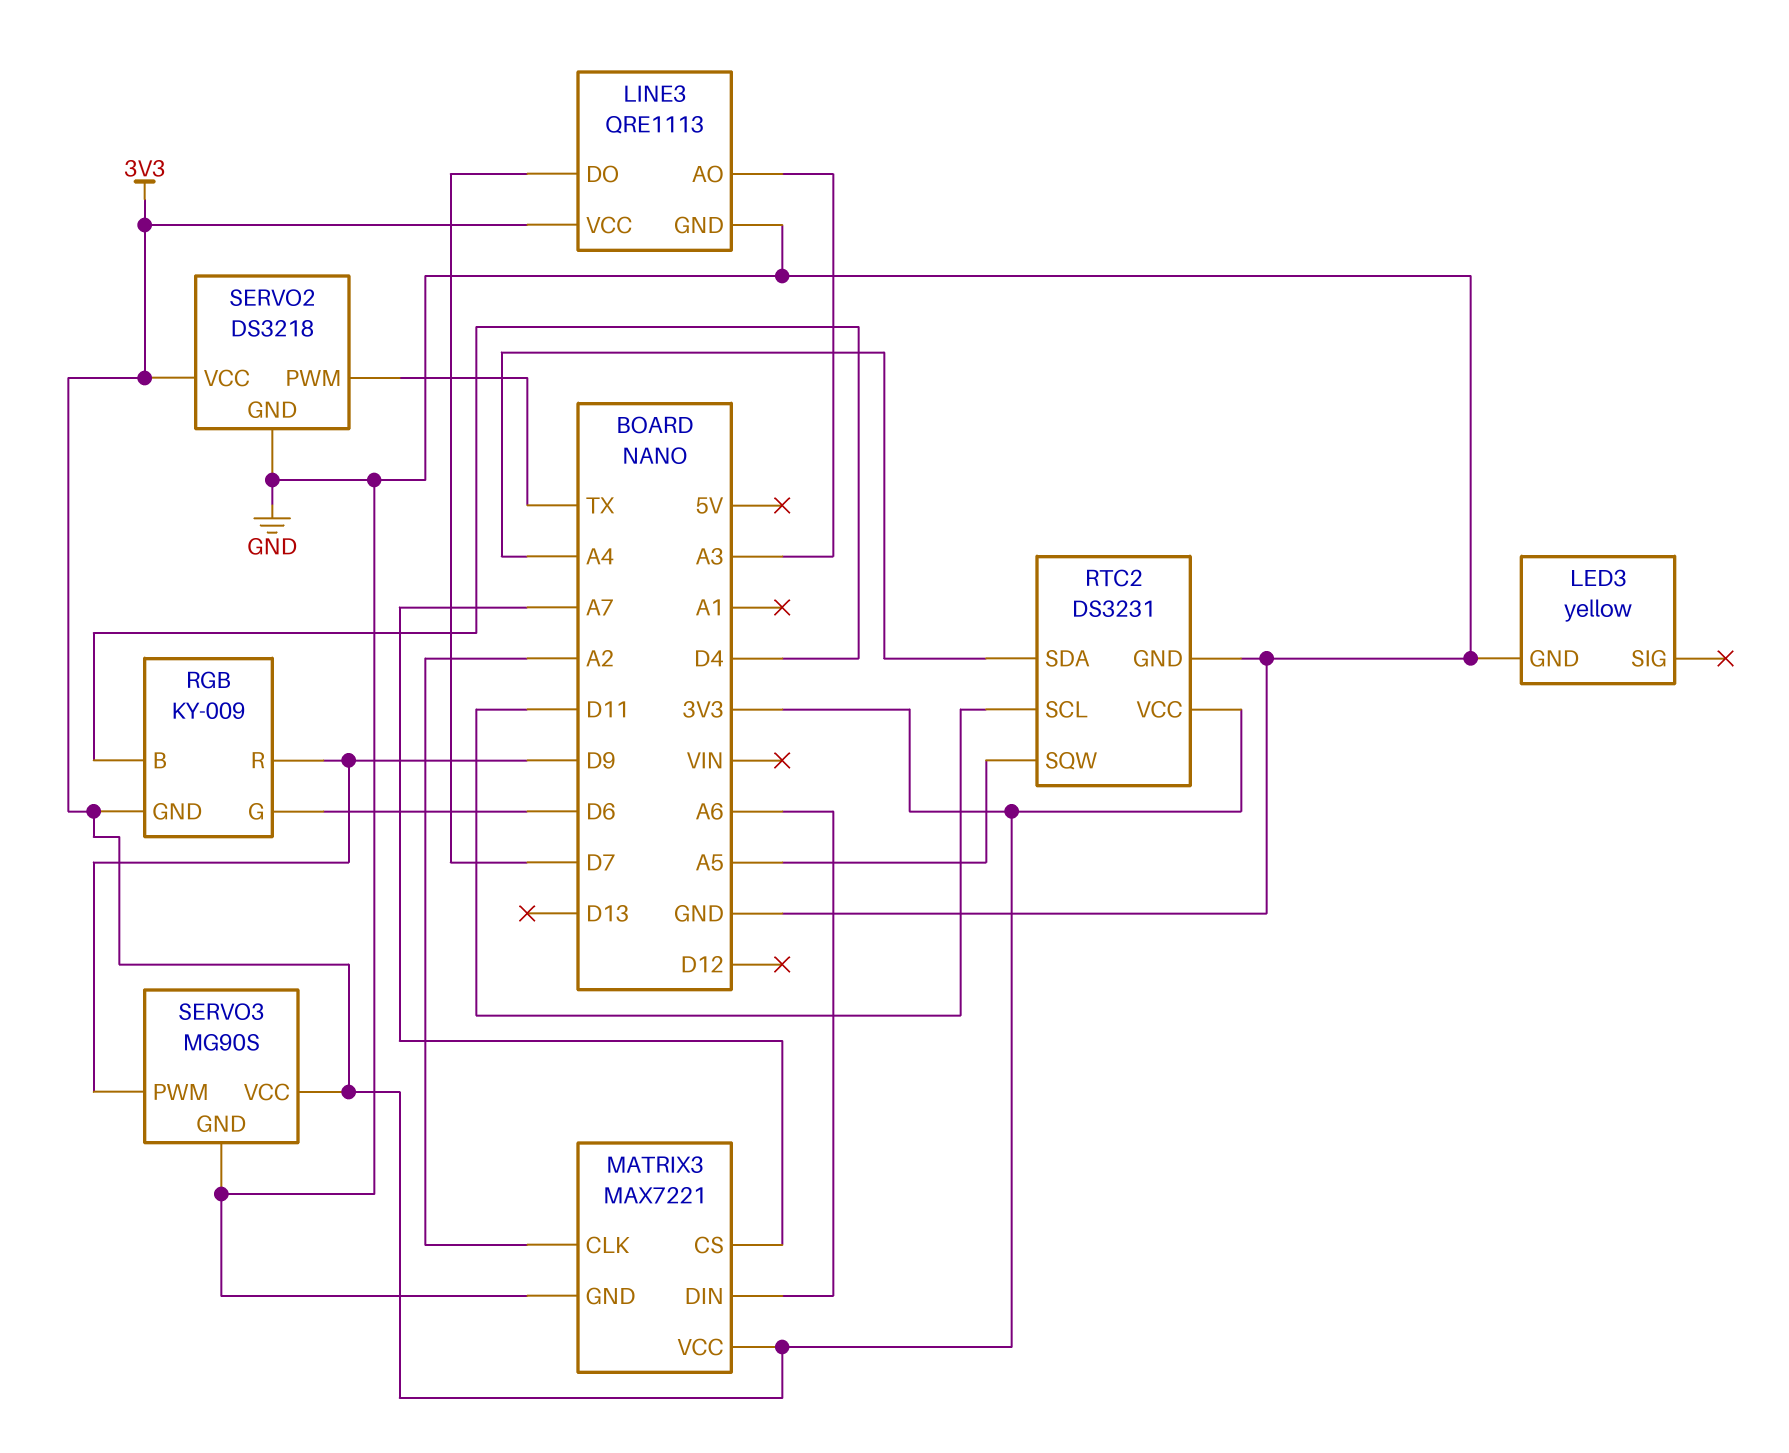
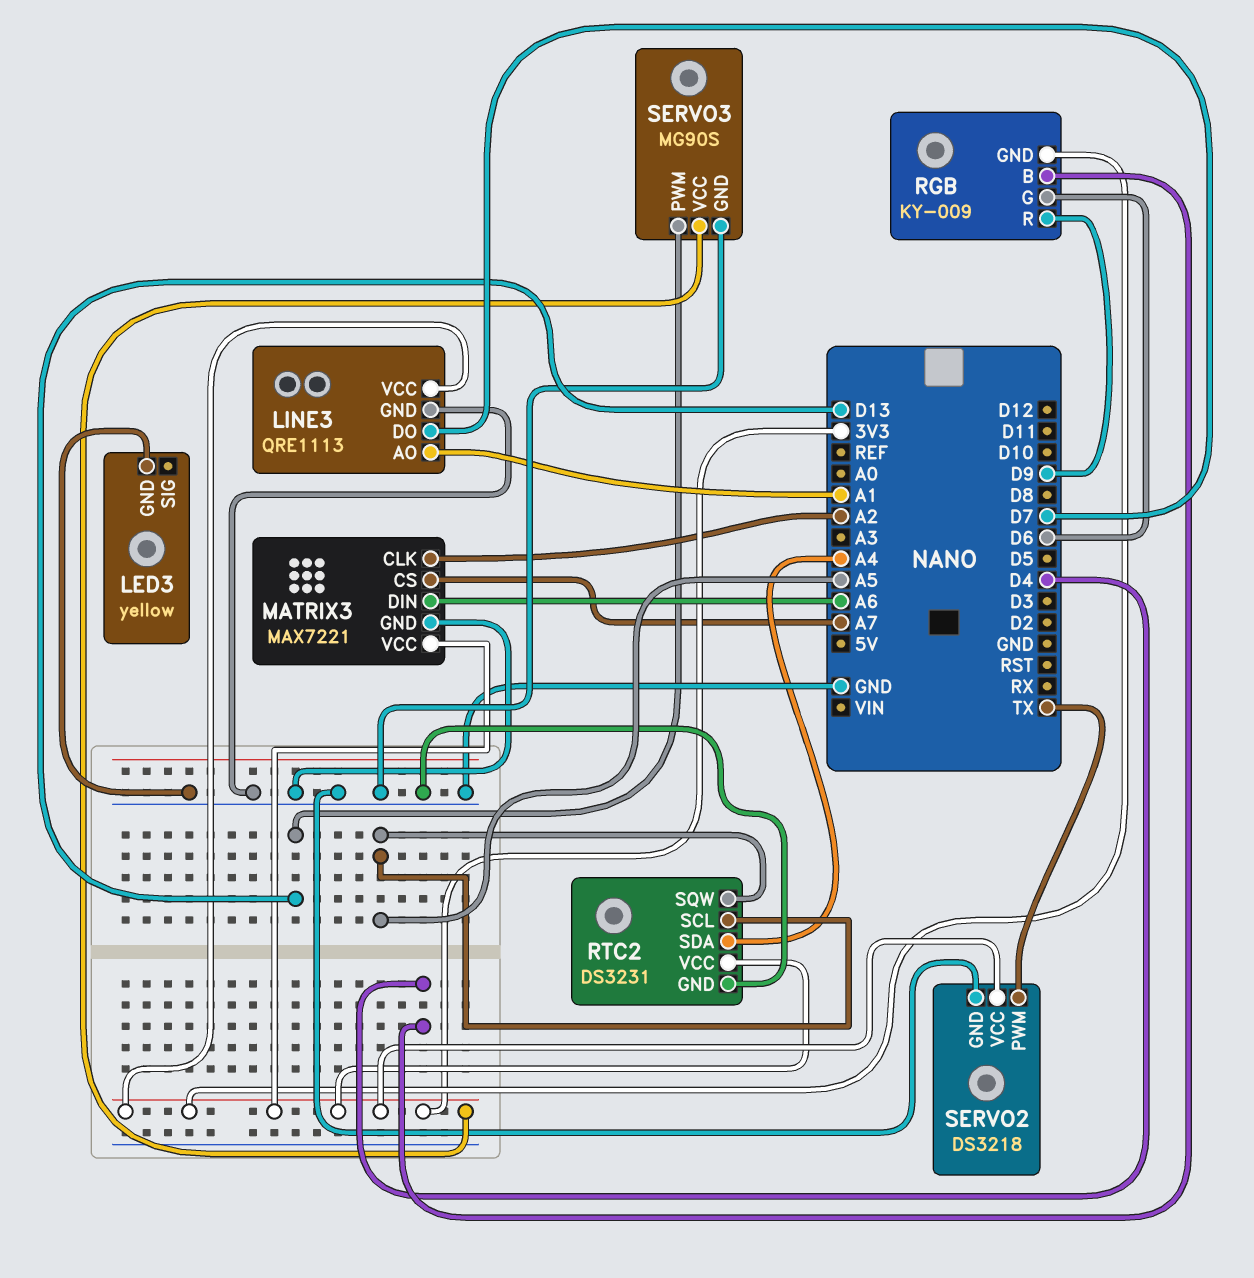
LINE3 pin AO: A3 -> A1
RTC2 pin SCL: D11 -> A5
SERVO3 pin PWM: D9 -> D13

